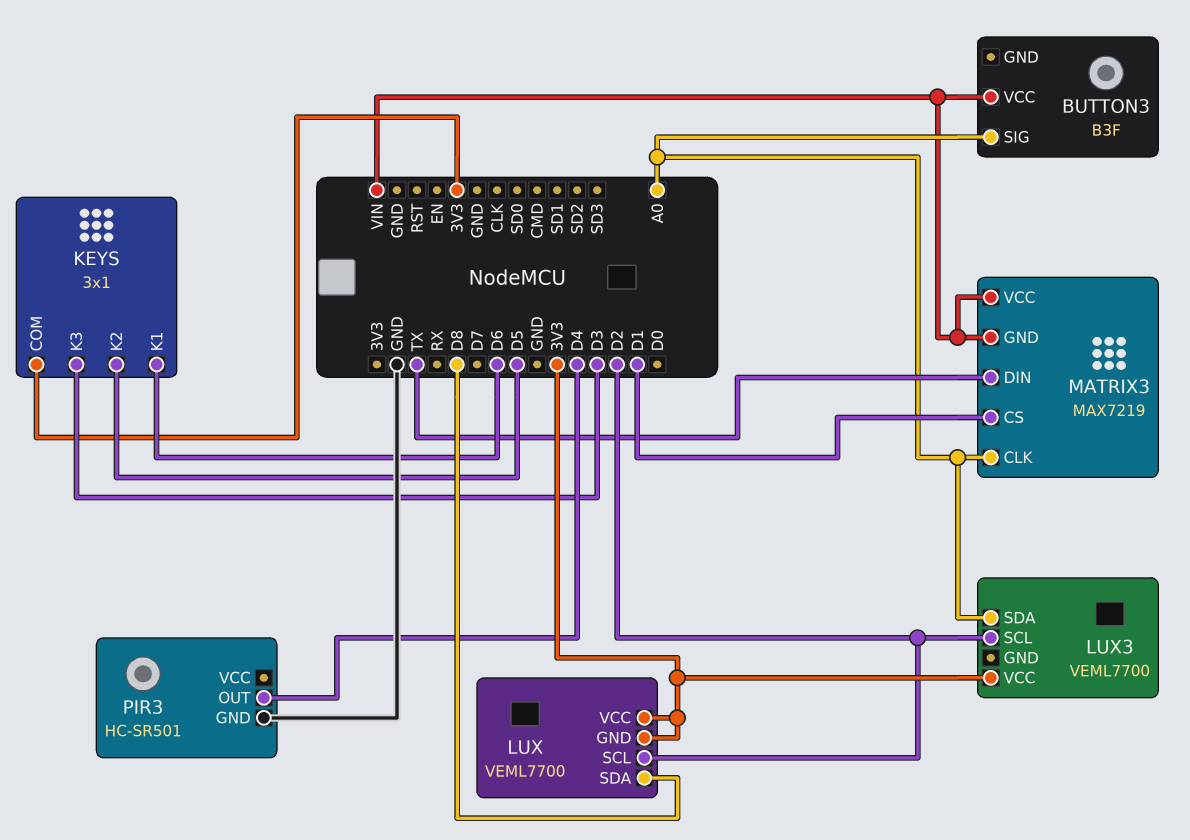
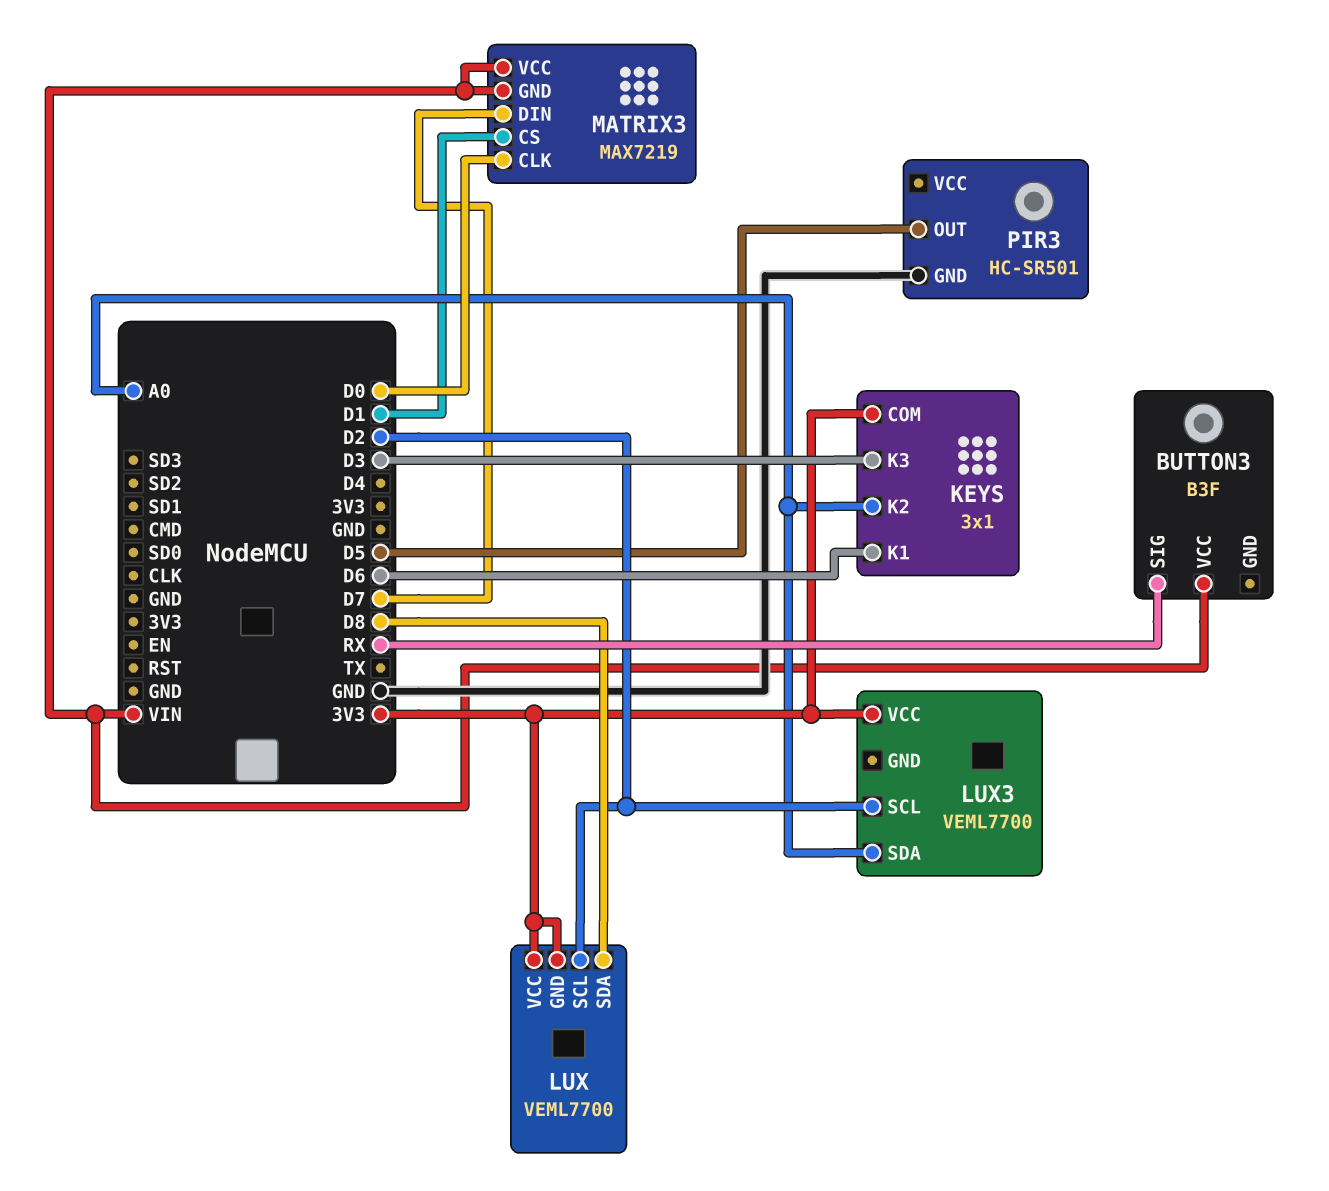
BUTTON3 pin SIG: A0 -> RX
KEYS pin K2: D5 -> A0
MATRIX3 pin CLK: A0 -> D0
MATRIX3 pin DIN: TX -> D7
PIR3 pin OUT: D4 -> D5

